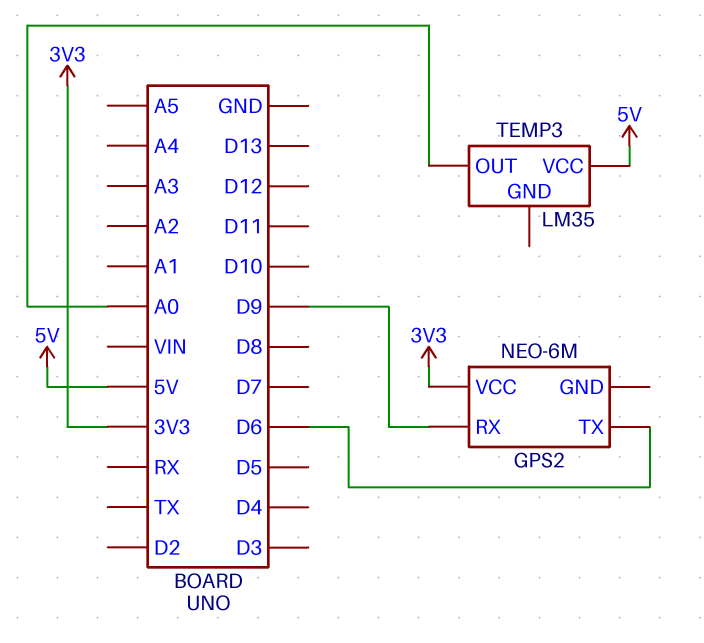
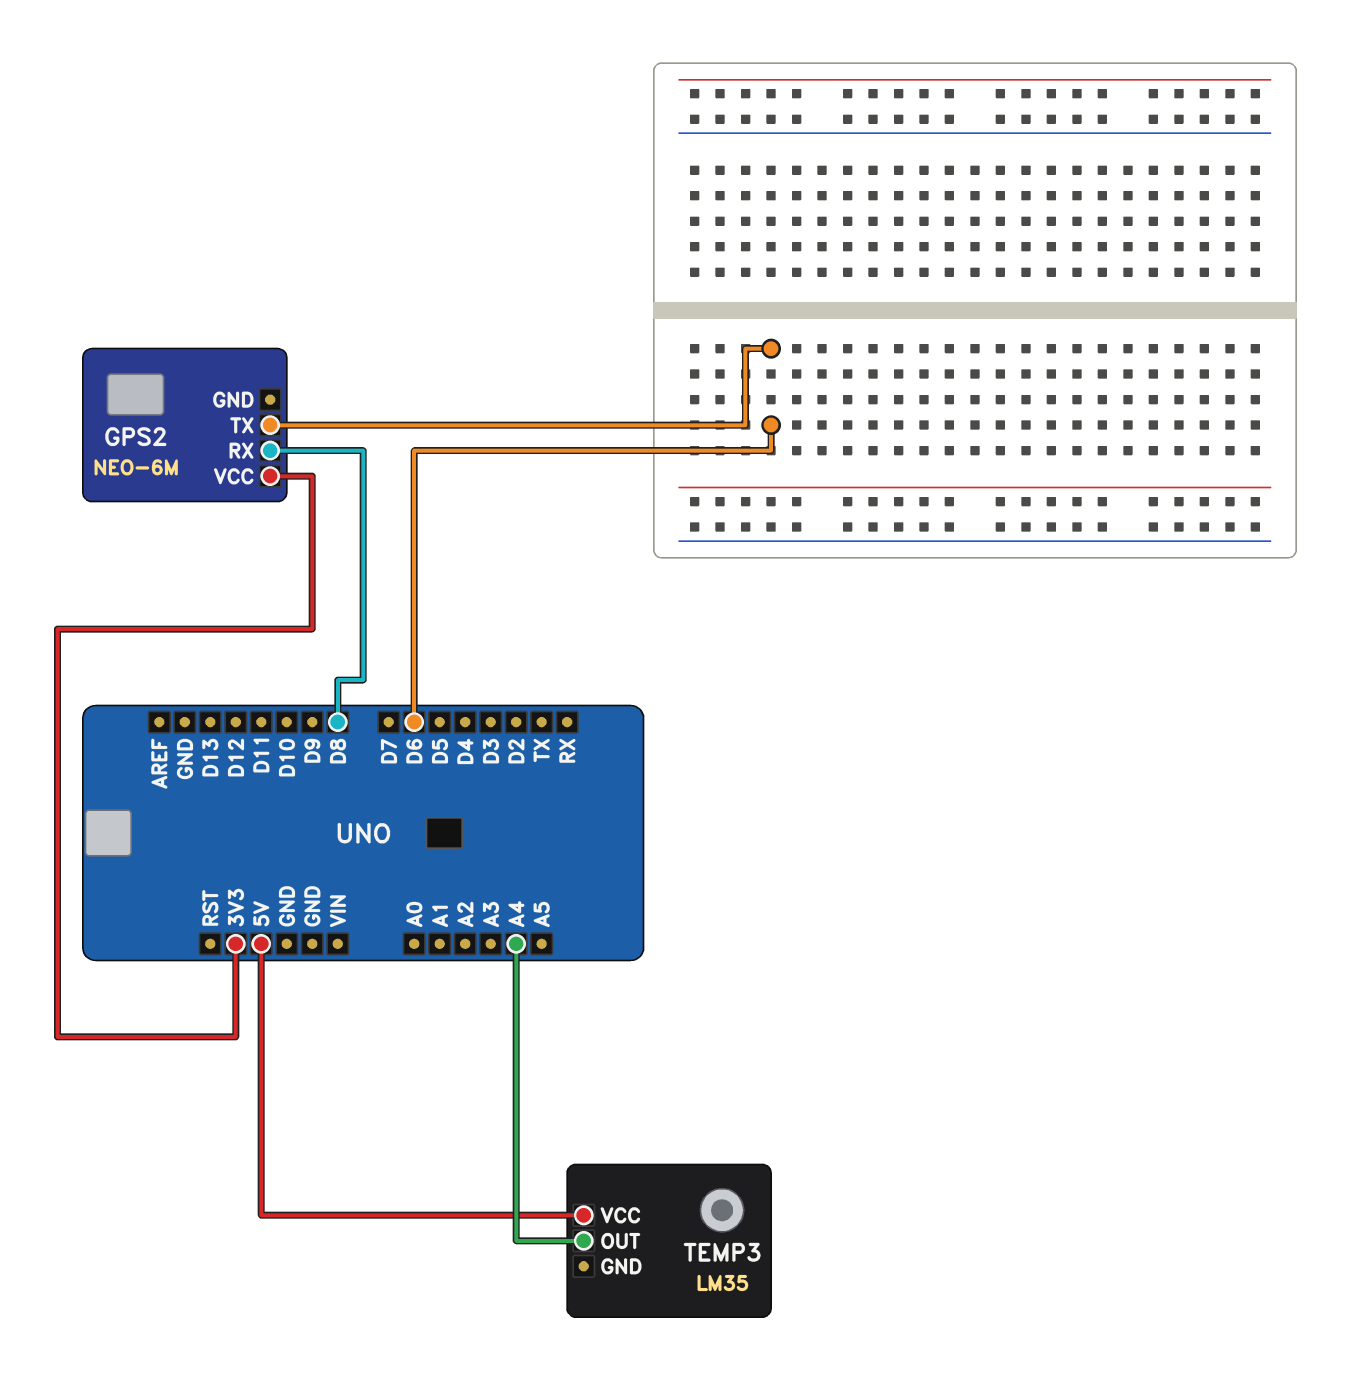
GPS2 pin RX: D9 -> D8
TEMP3 pin OUT: A0 -> A4

